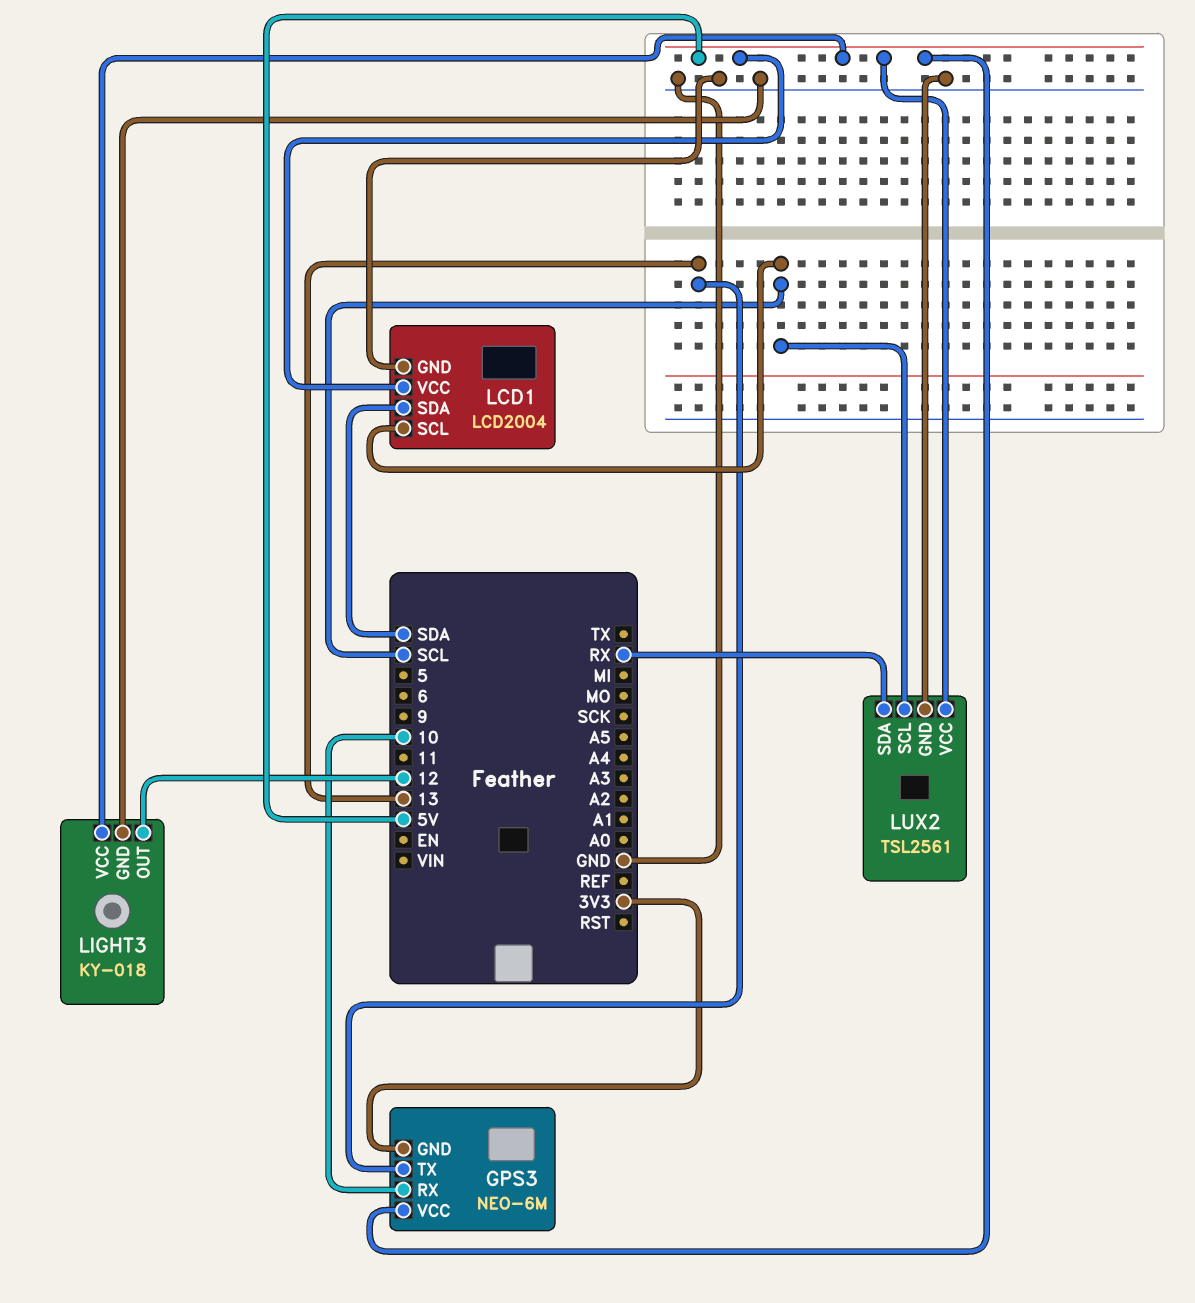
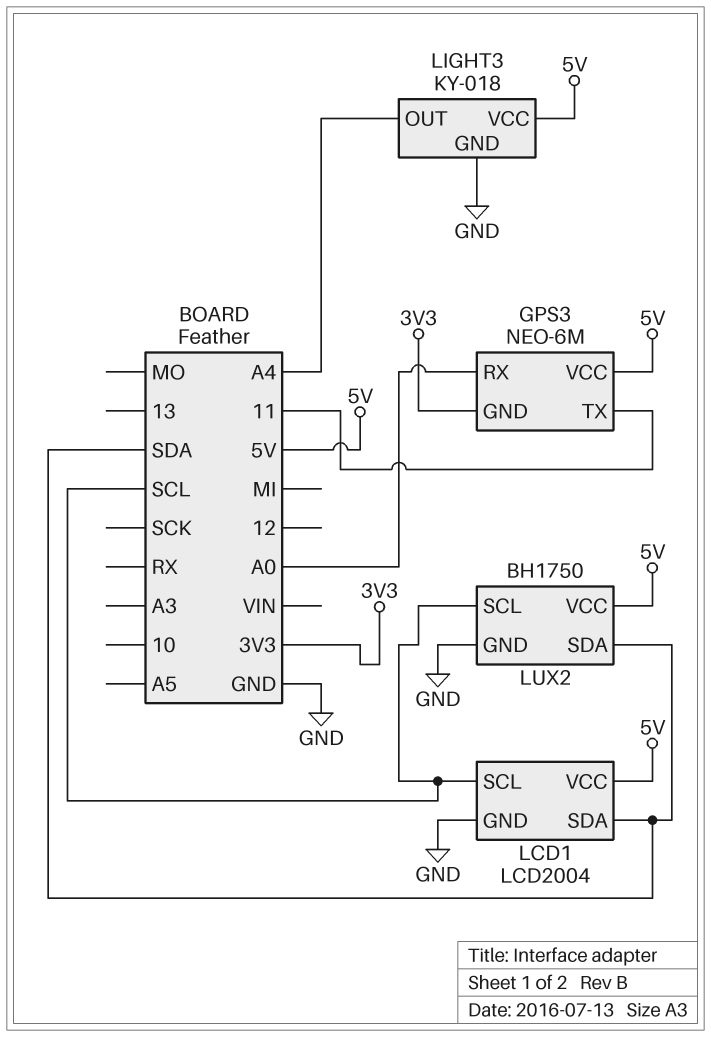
GPS3 pin RX: 10 -> A0
GPS3 pin TX: 13 -> 11
LIGHT3 pin OUT: 12 -> A4
LUX2: TSL2561 -> BH1750
LUX2 pin SDA: RX -> SDA

